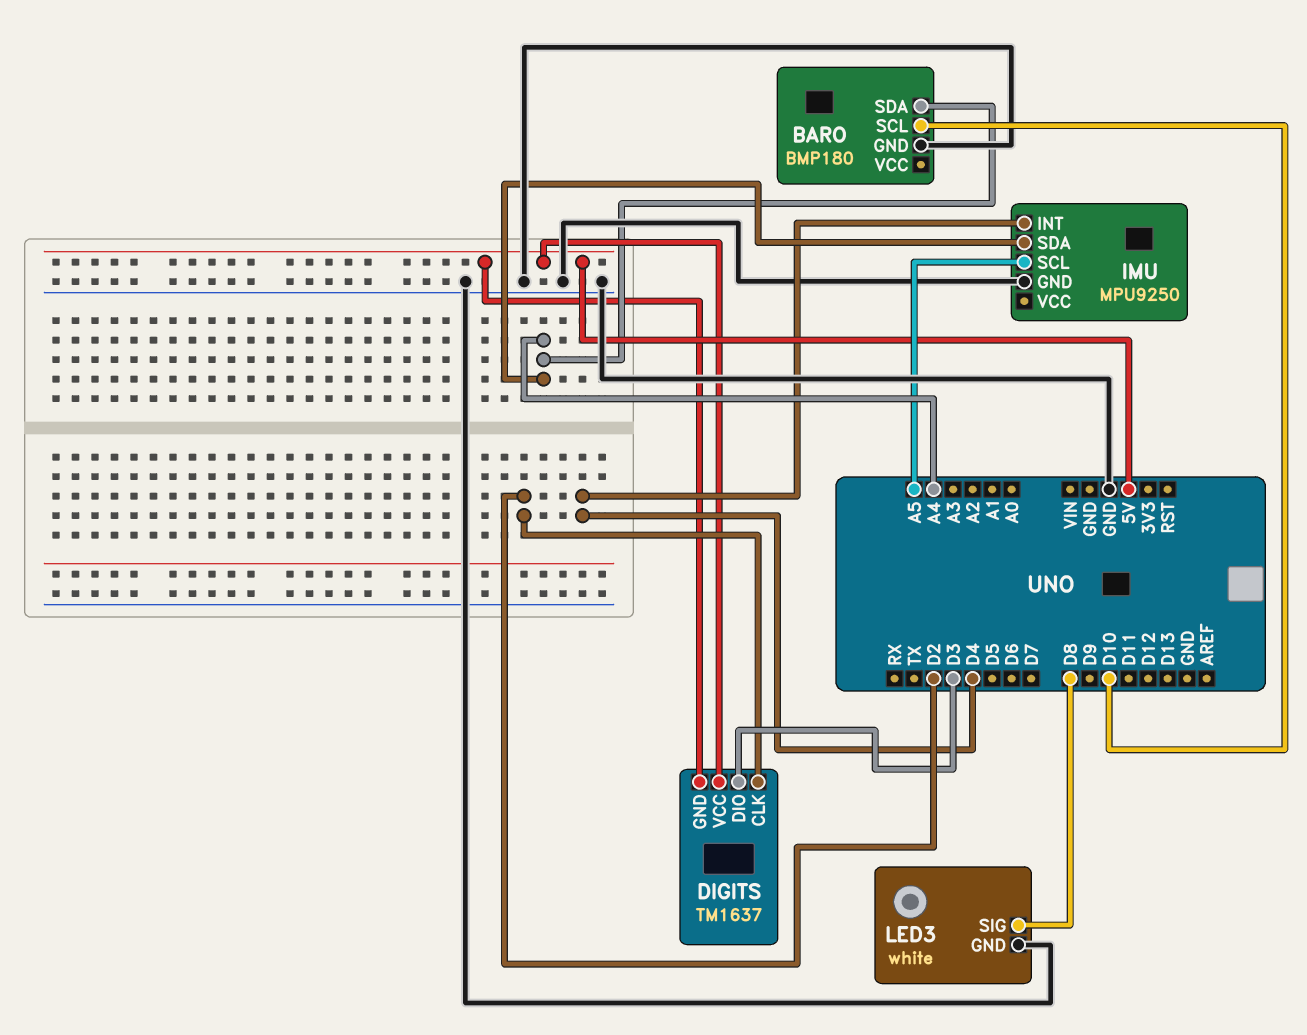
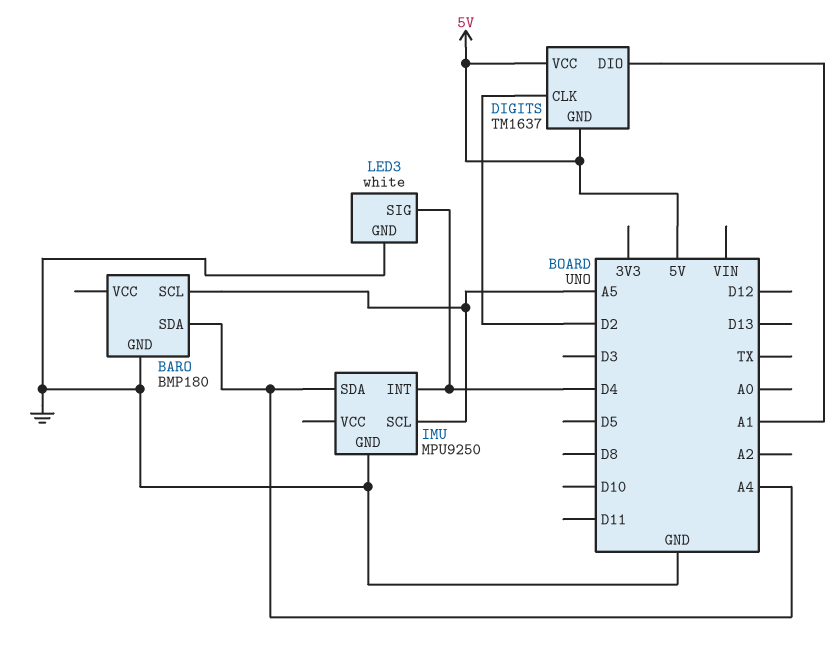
BARO pin SCL: D10 -> A5
DIGITS pin DIO: D3 -> A1
LED3 pin SIG: D8 -> D4

